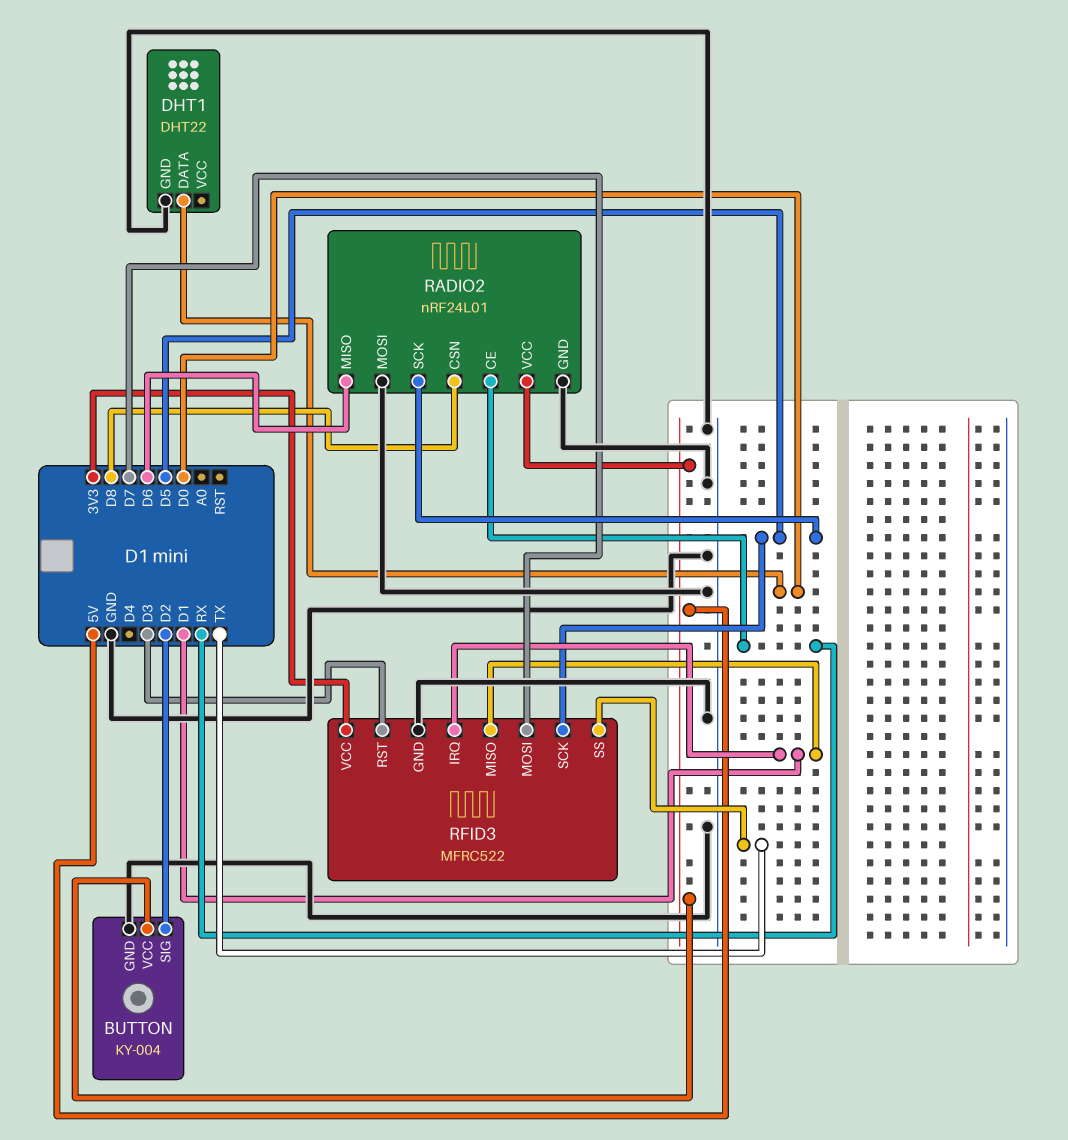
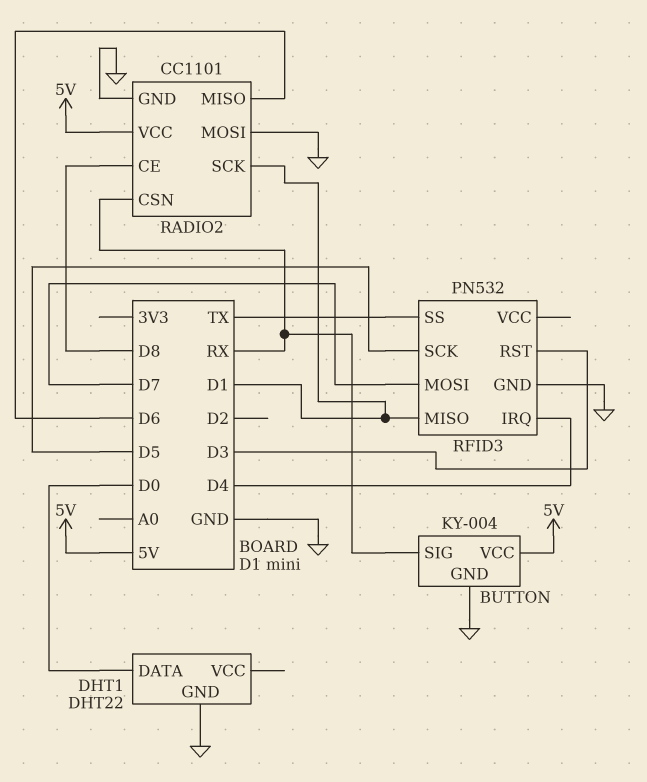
BUTTON pin SIG: D2 -> RX
RADIO2: nRF24L01 -> CC1101
RADIO2 pin CE: RX -> D8
RADIO2 pin CSN: D8 -> RX
RADIO2 pin SCK: D5 -> D1
RFID3: MFRC522 -> PN532
RFID3 pin IRQ: D1 -> D4
RFID3 pin VCC: 3V3 -> none

